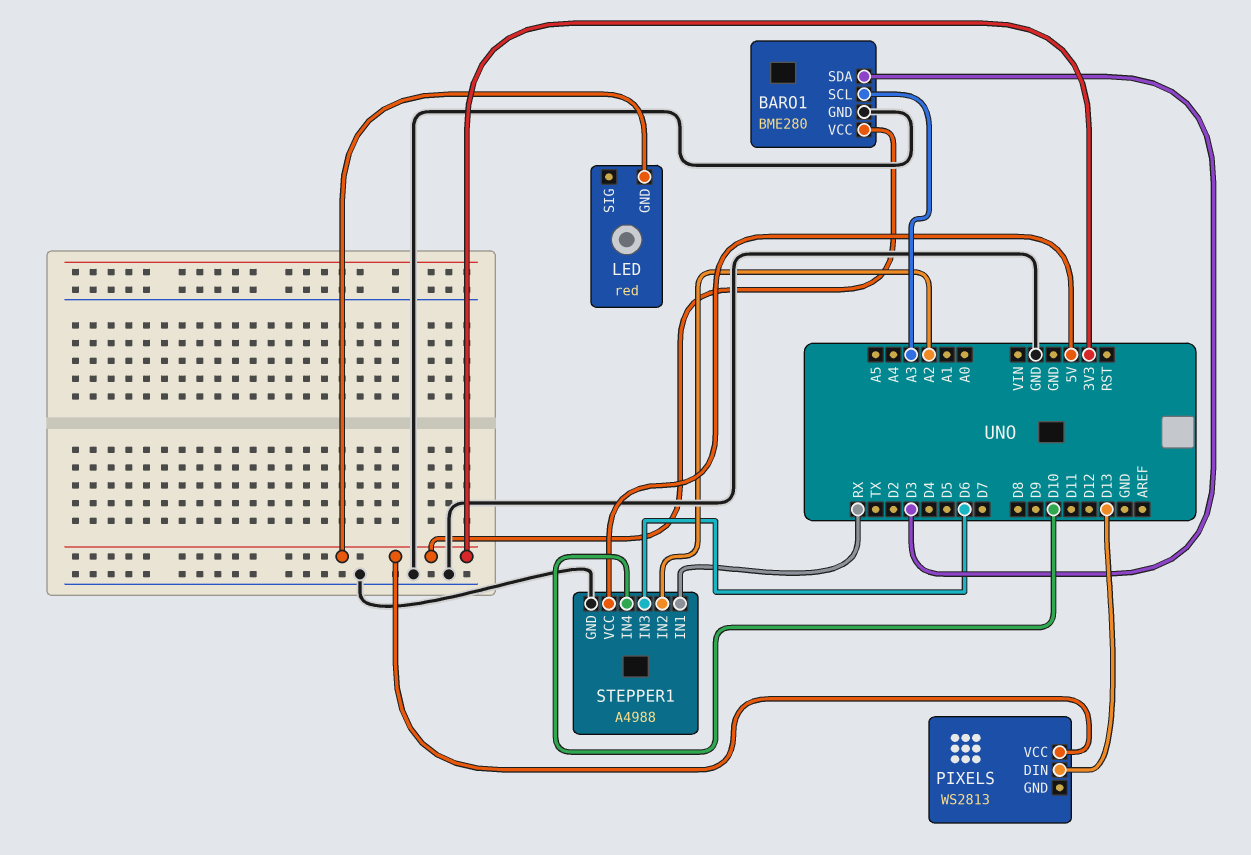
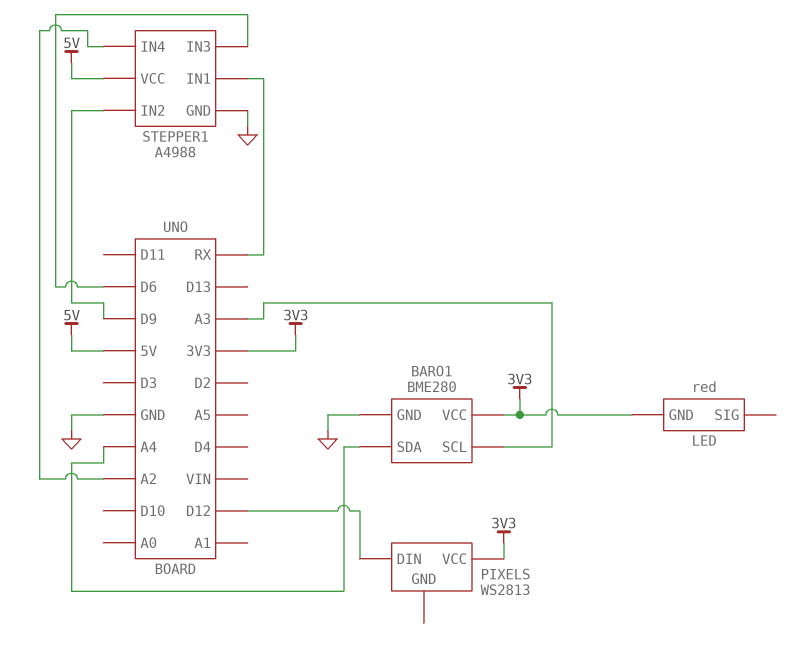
BARO1 pin SDA: D3 -> A4
PIXELS pin DIN: D13 -> D12
STEPPER1 pin IN2: A2 -> D9
STEPPER1 pin IN4: D10 -> A2

